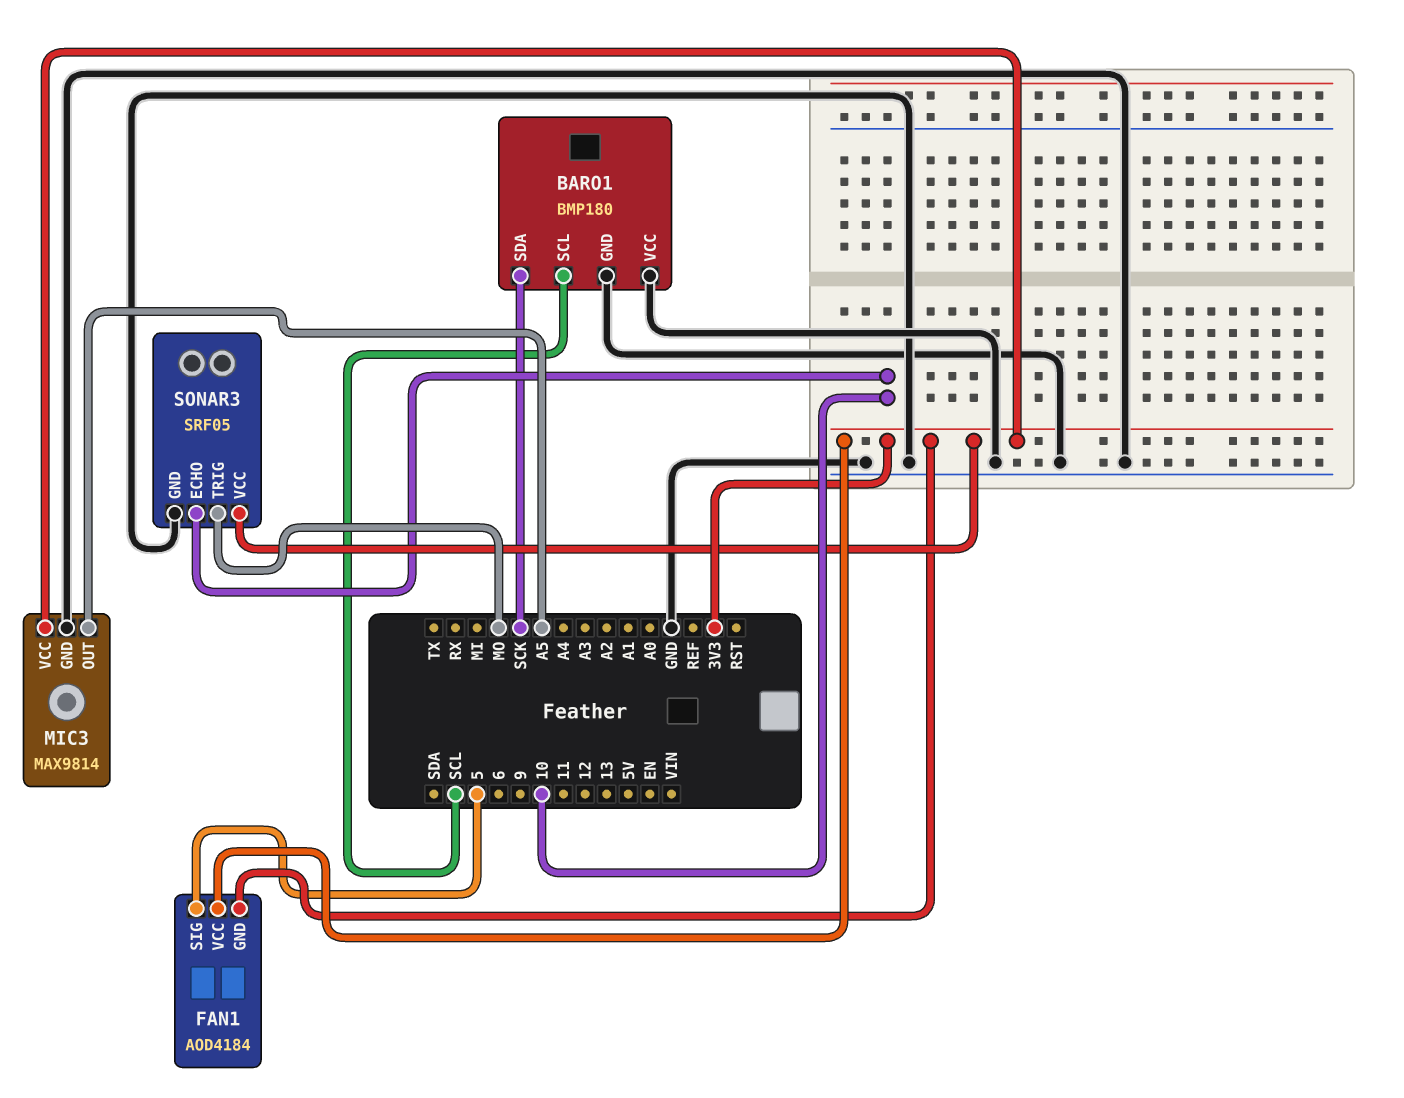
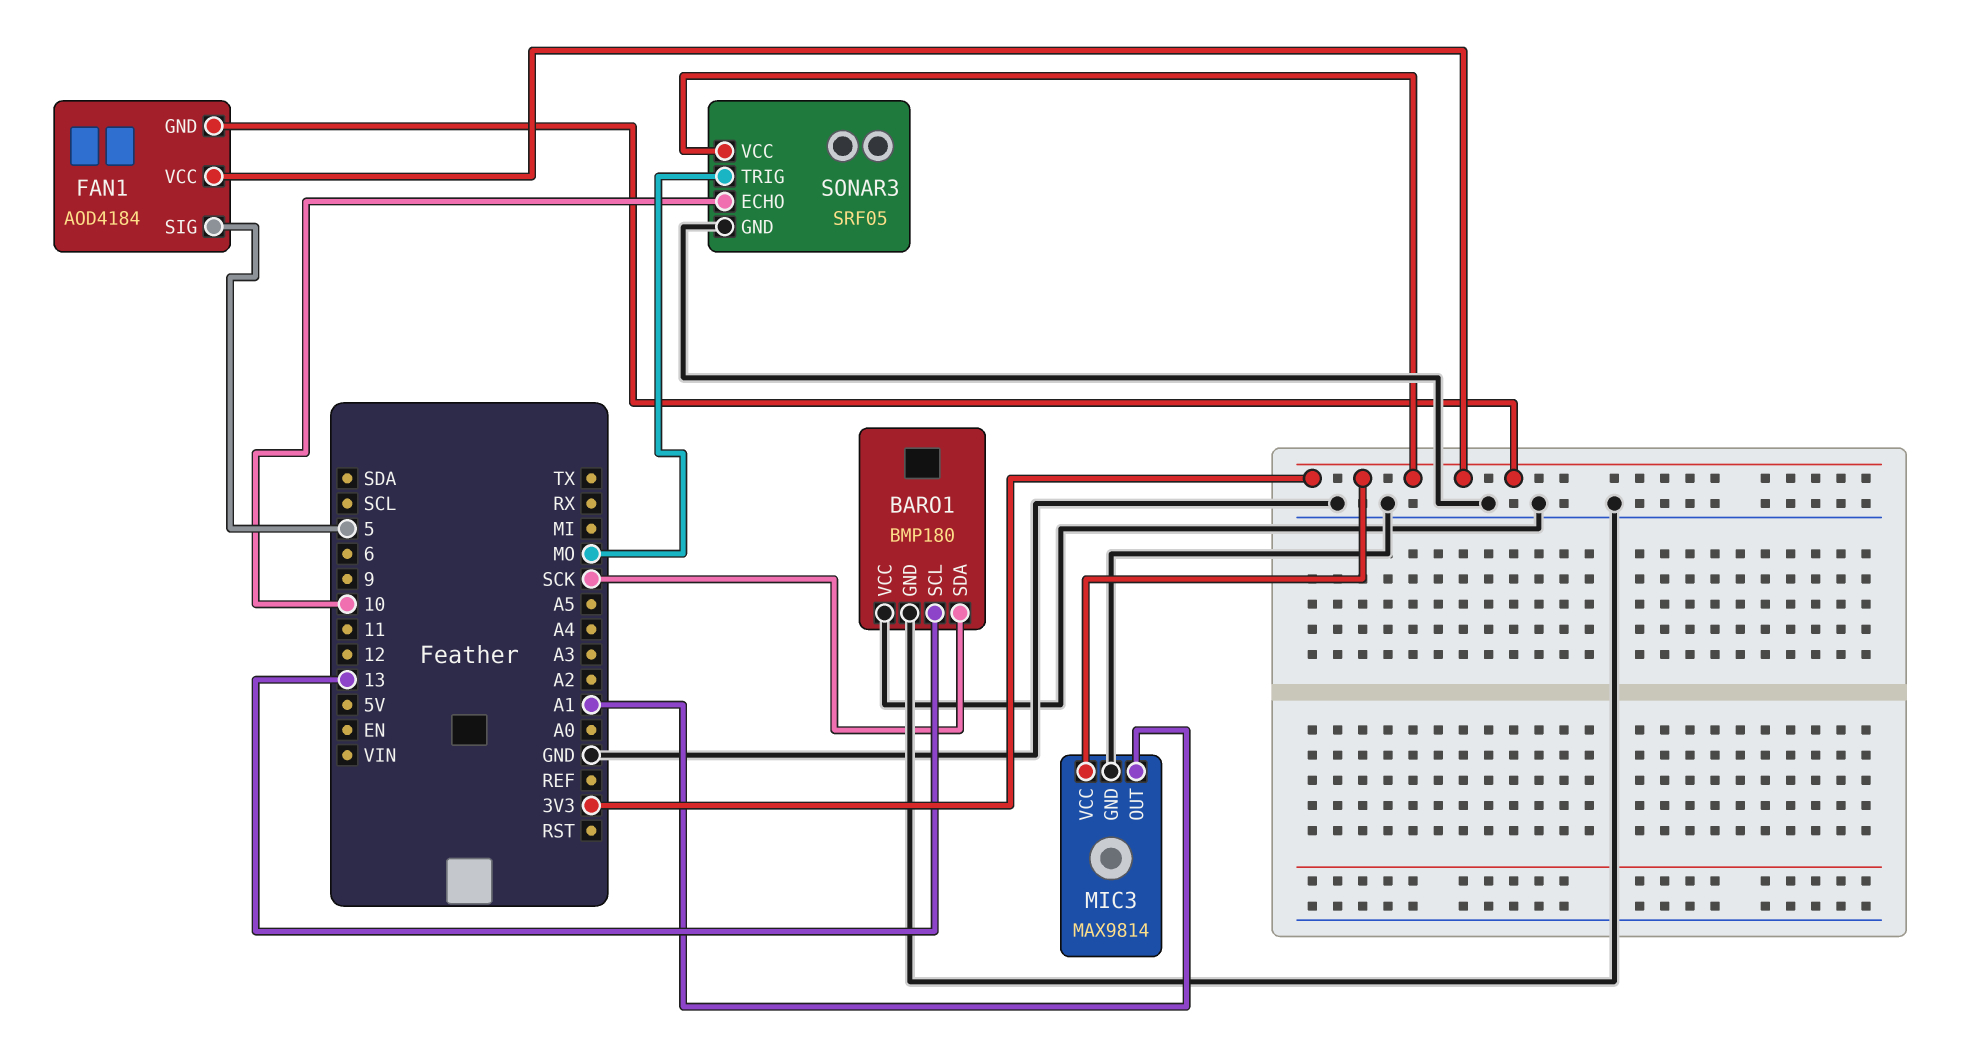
BARO1 pin SCL: SCL -> 13
MIC3 pin OUT: A5 -> A1

